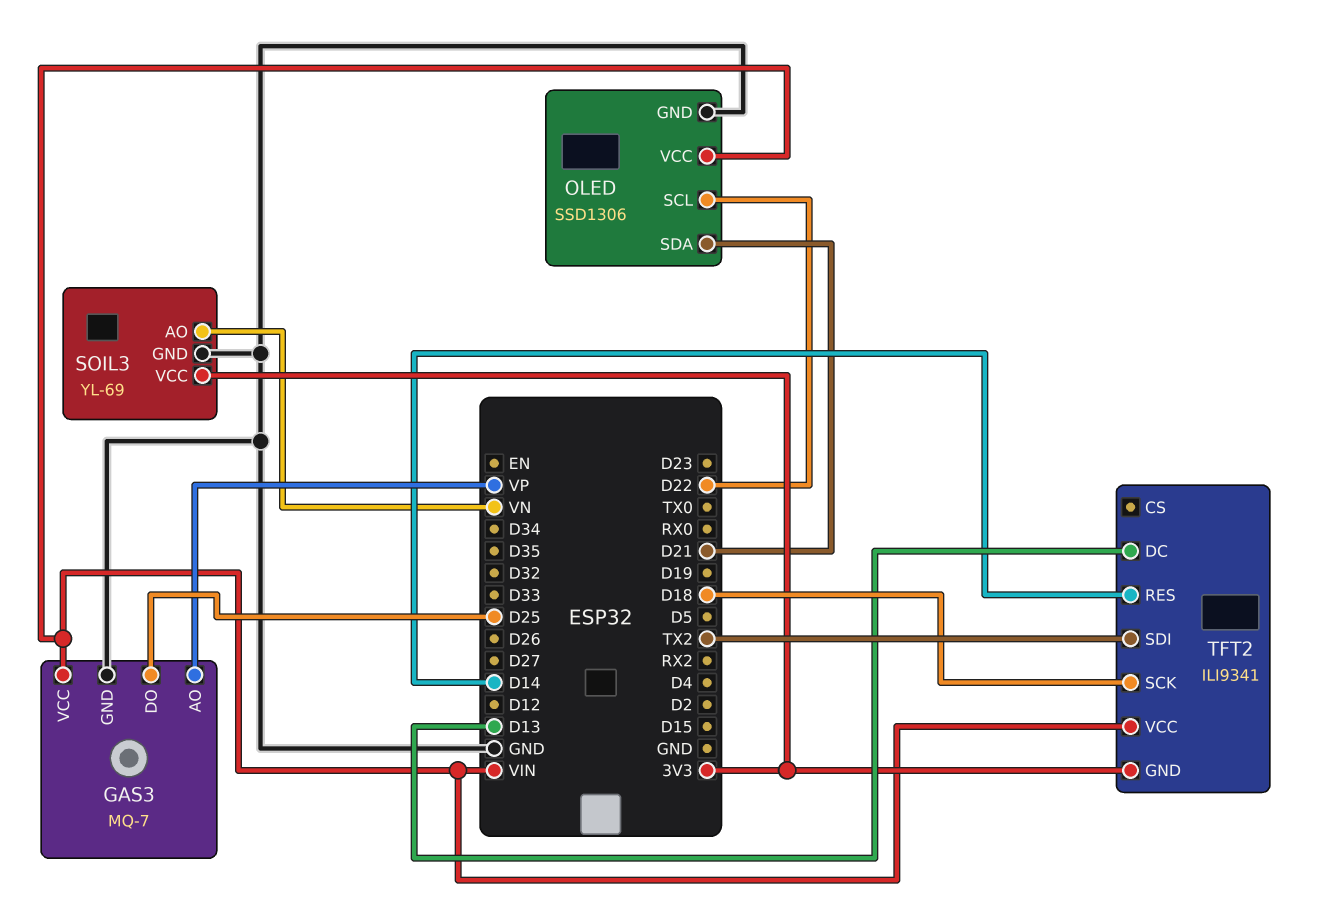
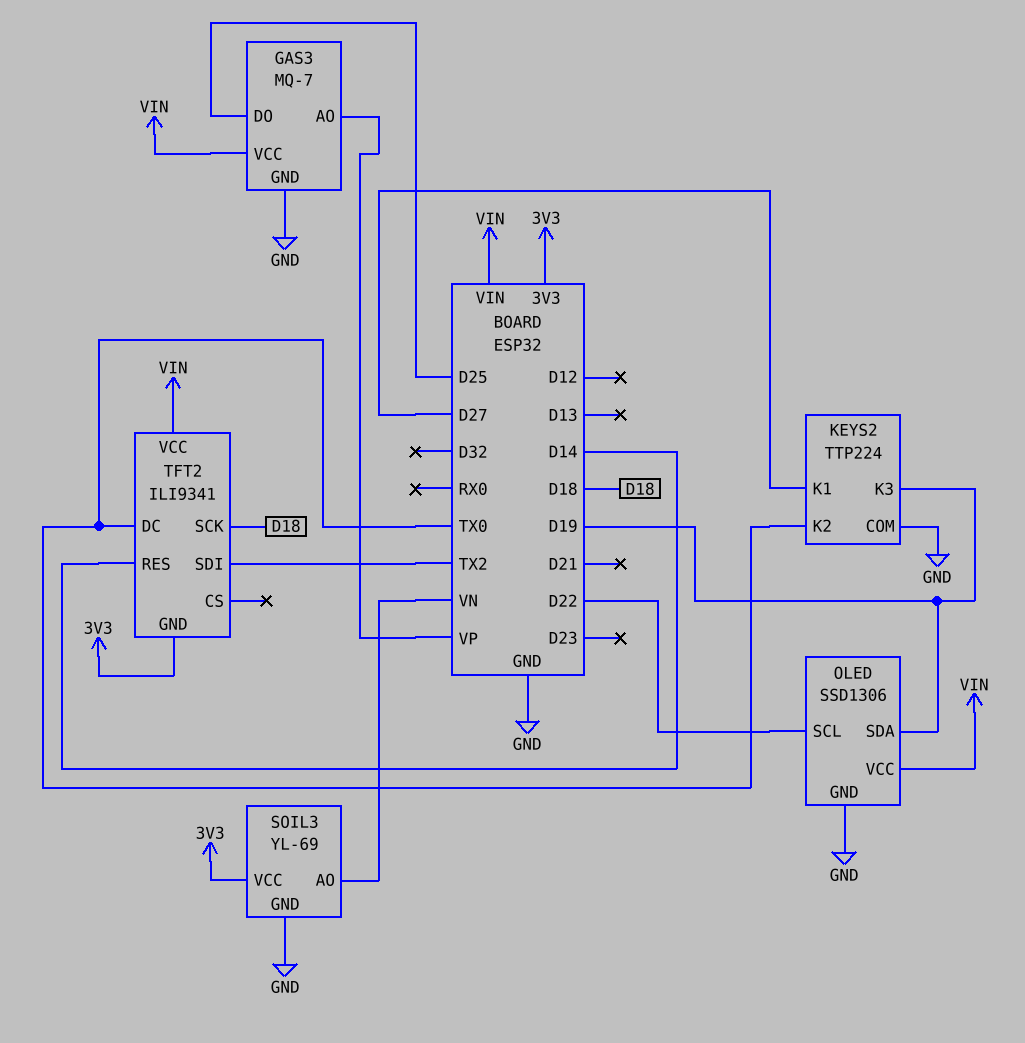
KEYS2: none -> TTP224
KEYS2 pin COM: none -> GND
KEYS2 pin K1: none -> D27
KEYS2 pin K2: none -> TX0
KEYS2 pin K3: none -> D19
OLED pin SDA: D21 -> D19
TFT2 pin DC: D13 -> TX0

